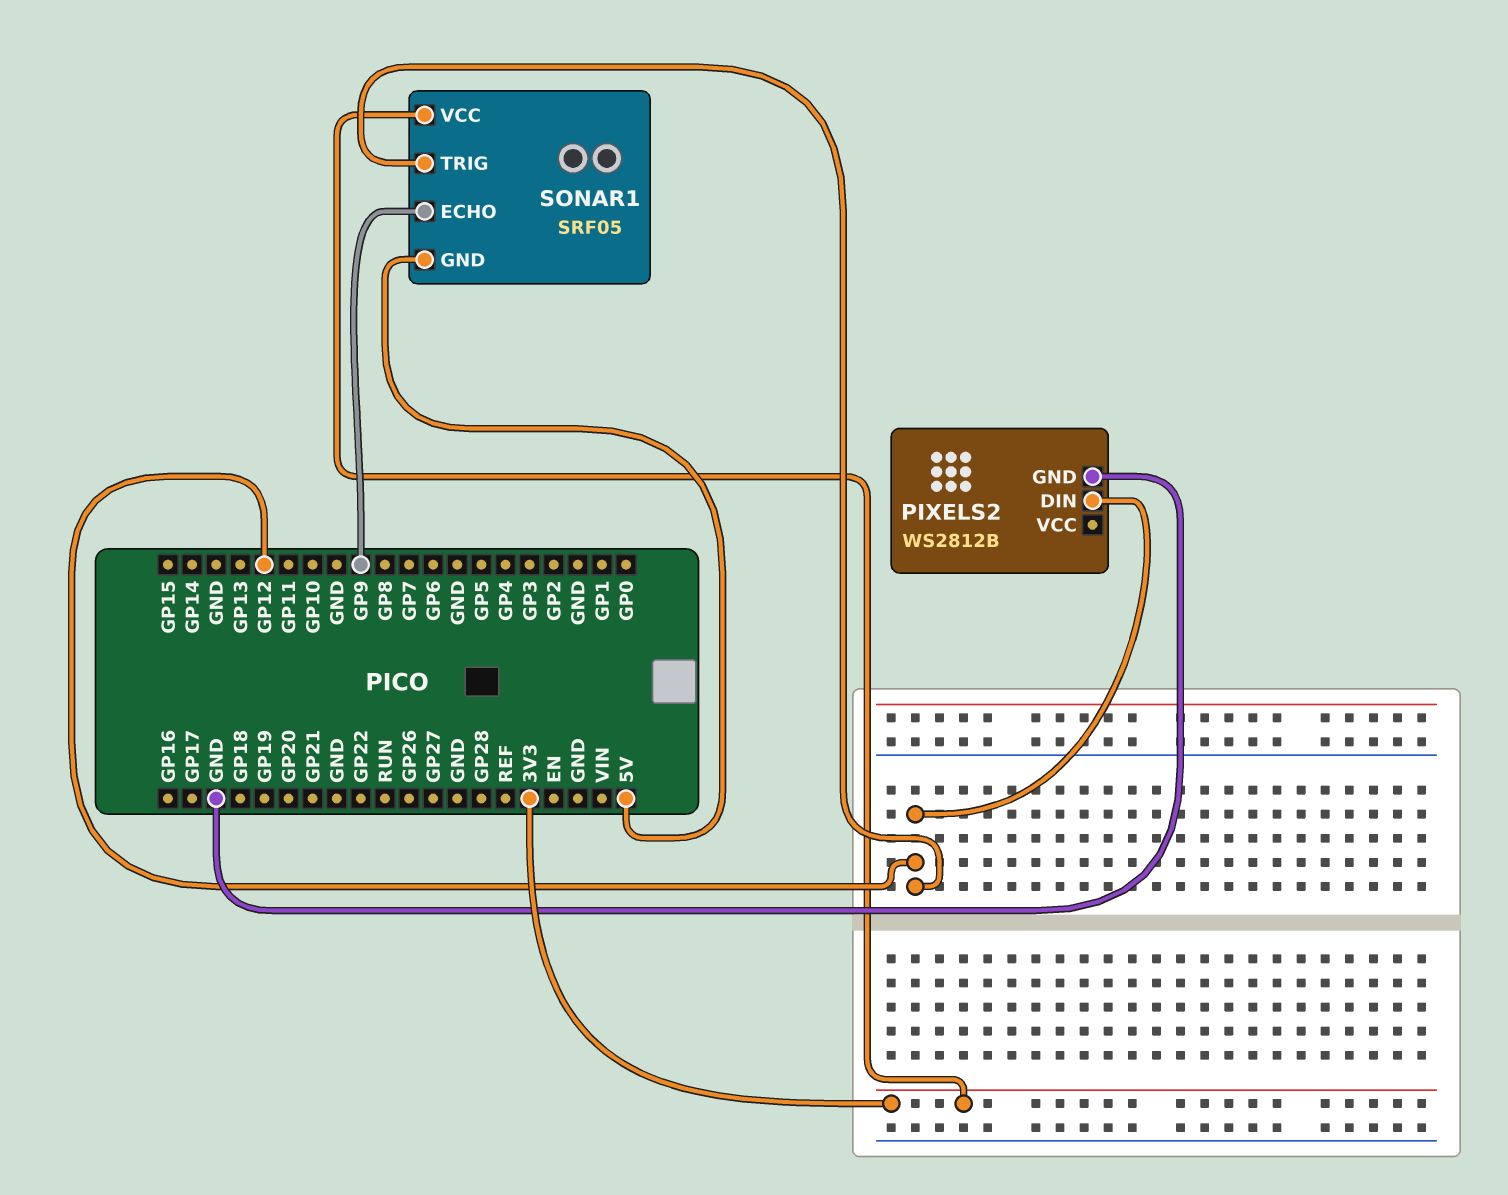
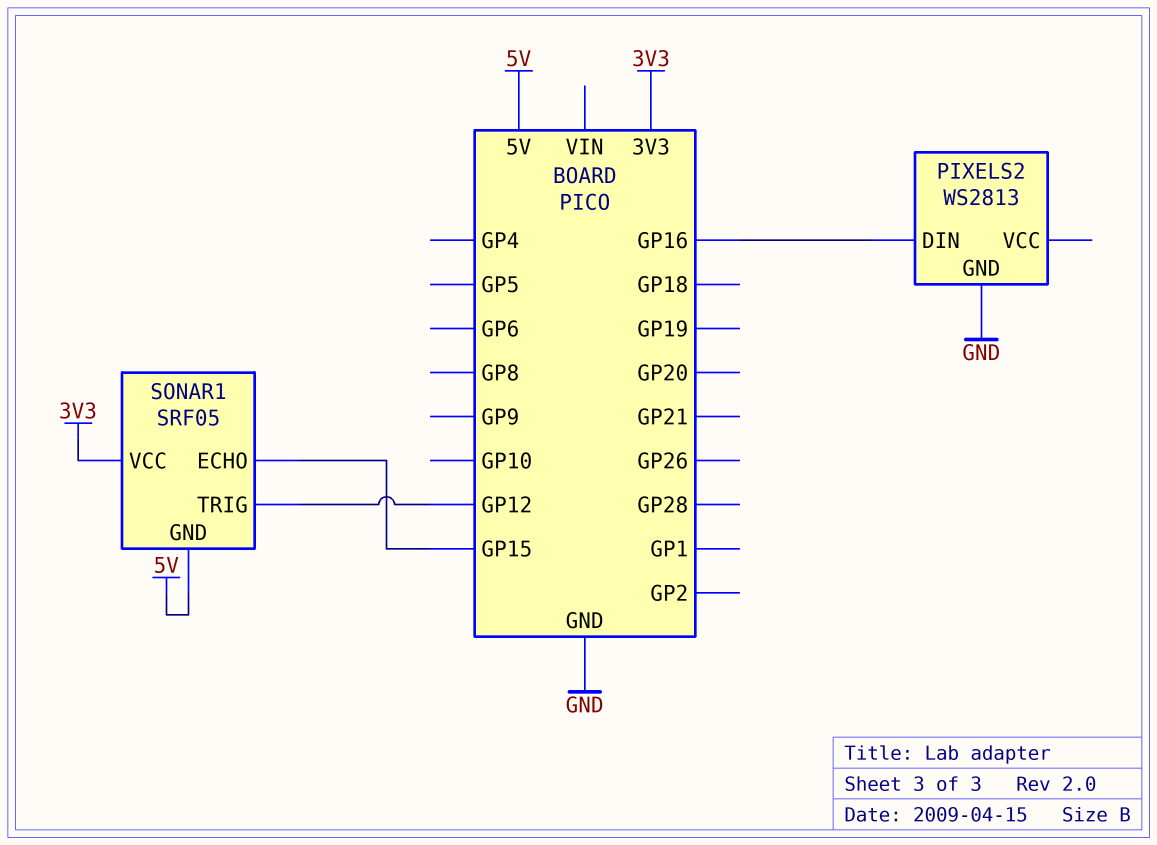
PIXELS2: WS2812B -> WS2813
PIXELS2 pin DIN: GP12 -> GP16
SONAR1 pin ECHO: GP9 -> GP15

